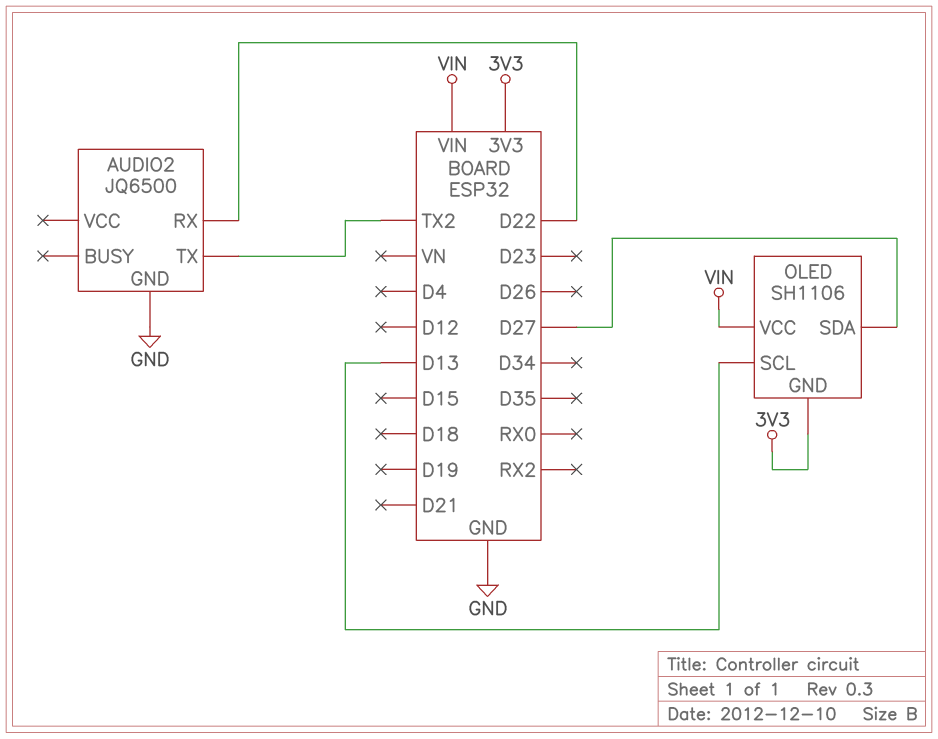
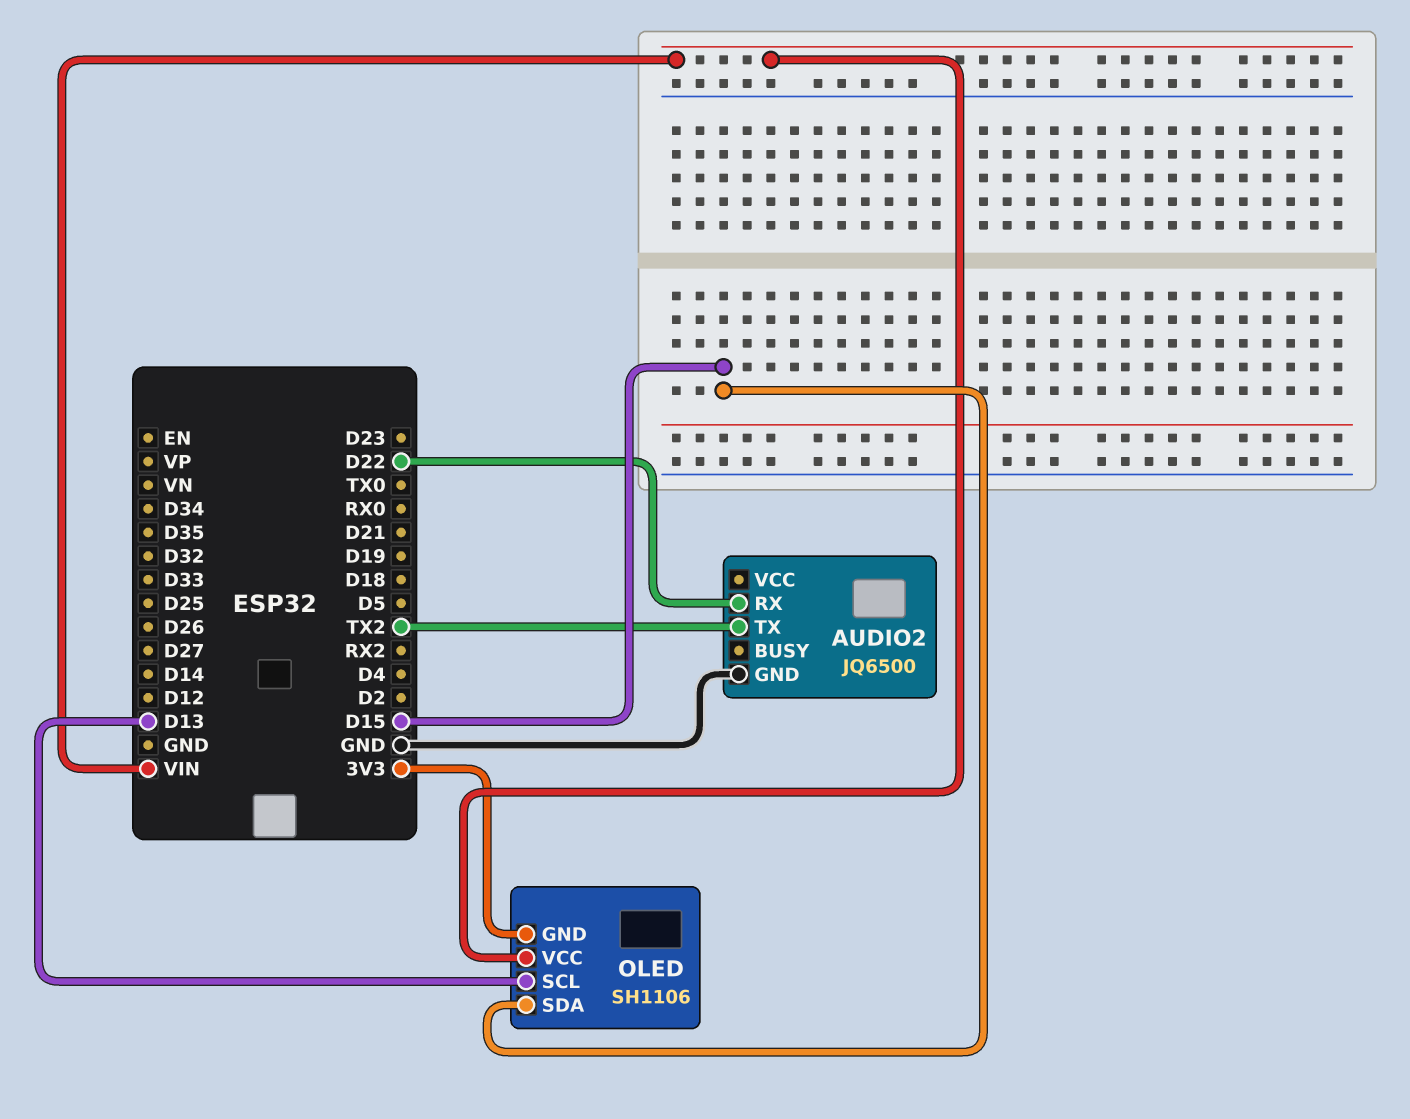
OLED pin SDA: D27 -> D15

